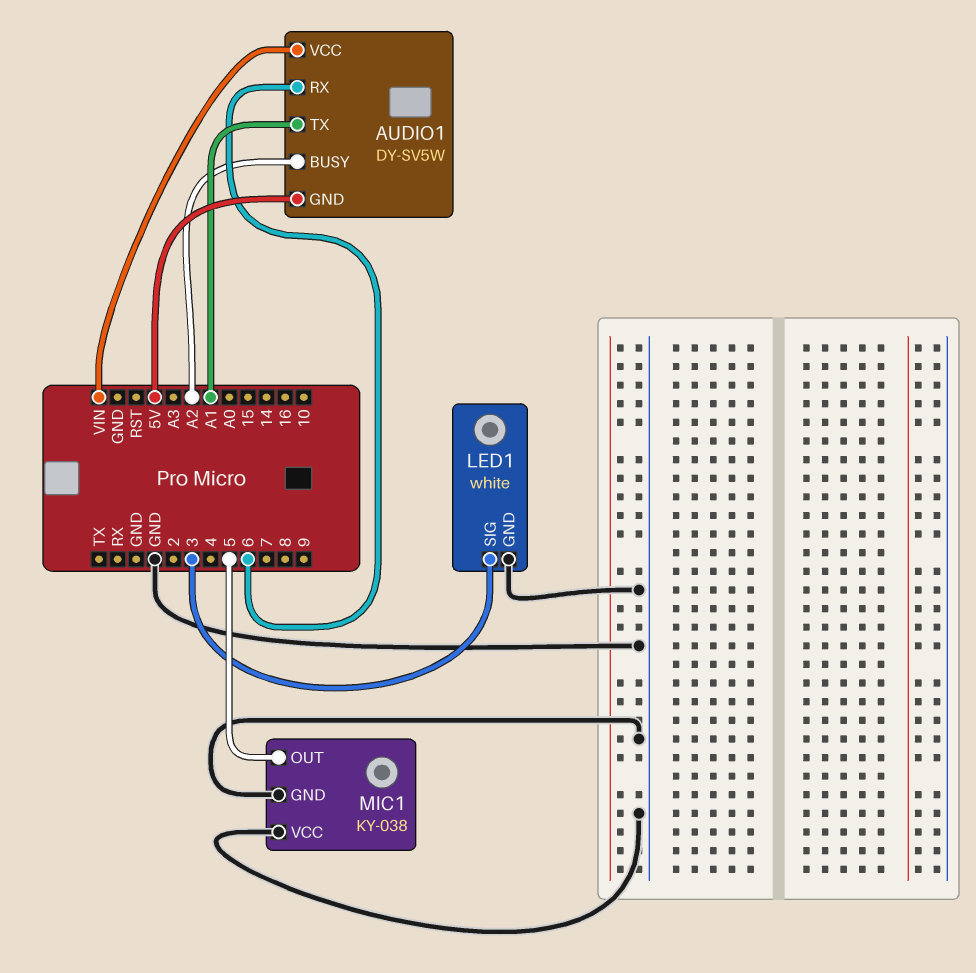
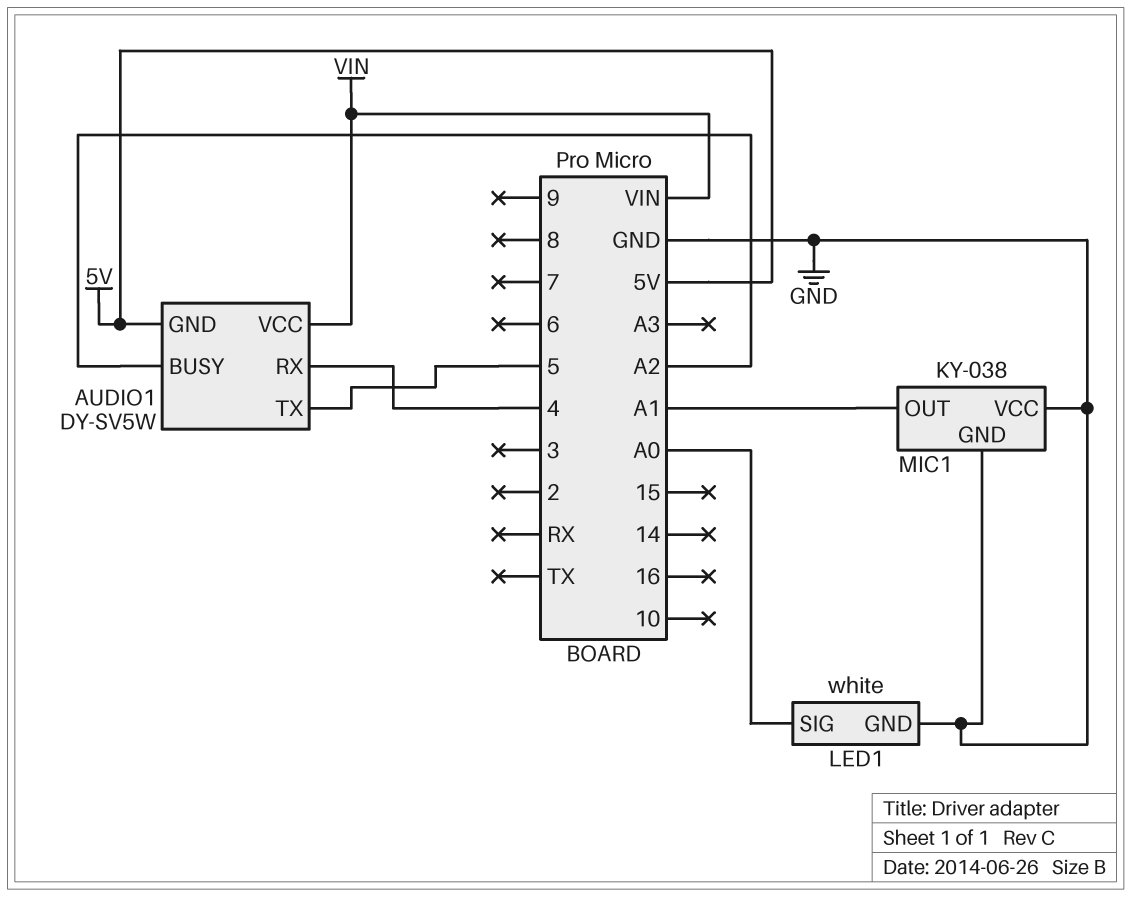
AUDIO1 pin RX: 6 -> 4
AUDIO1 pin TX: A1 -> 5
LED1 pin SIG: 3 -> A0
MIC1 pin OUT: 5 -> A1

